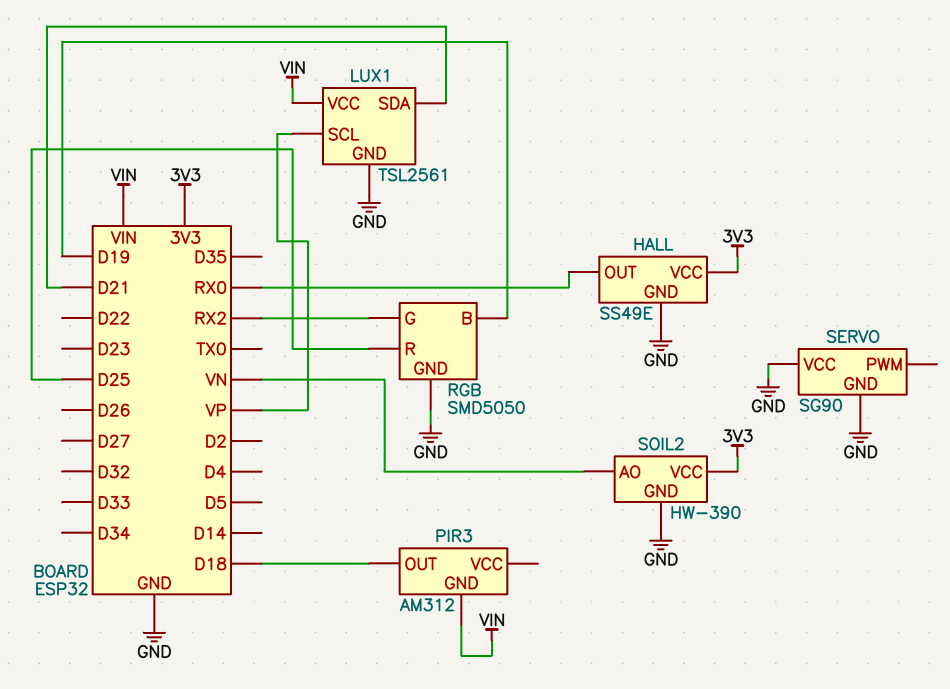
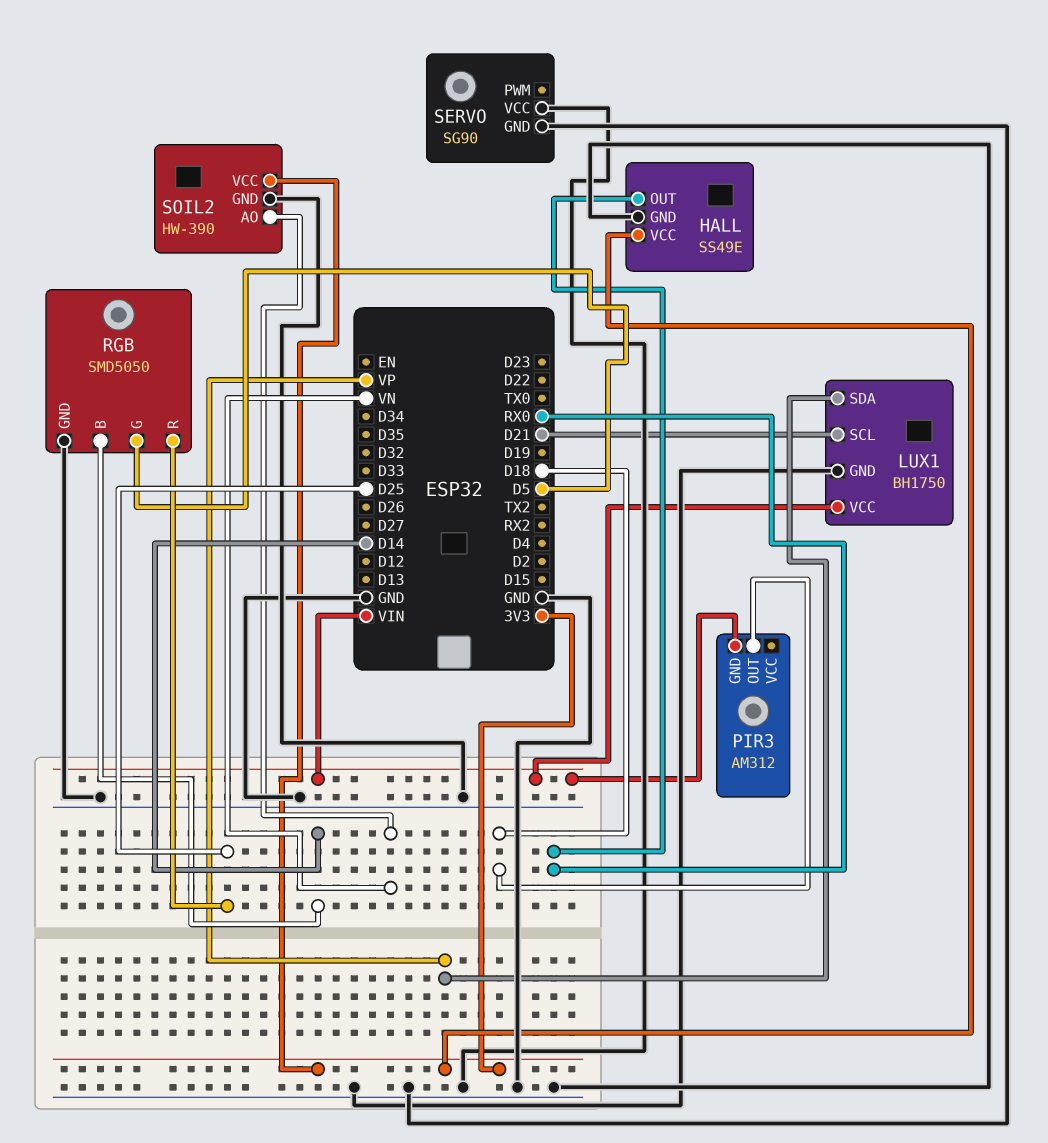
LUX1: TSL2561 -> BH1750
LUX1 pin SCL: VP -> D21
LUX1 pin SDA: D21 -> VP
RGB pin B: D19 -> D14
RGB pin G: RX2 -> D5

